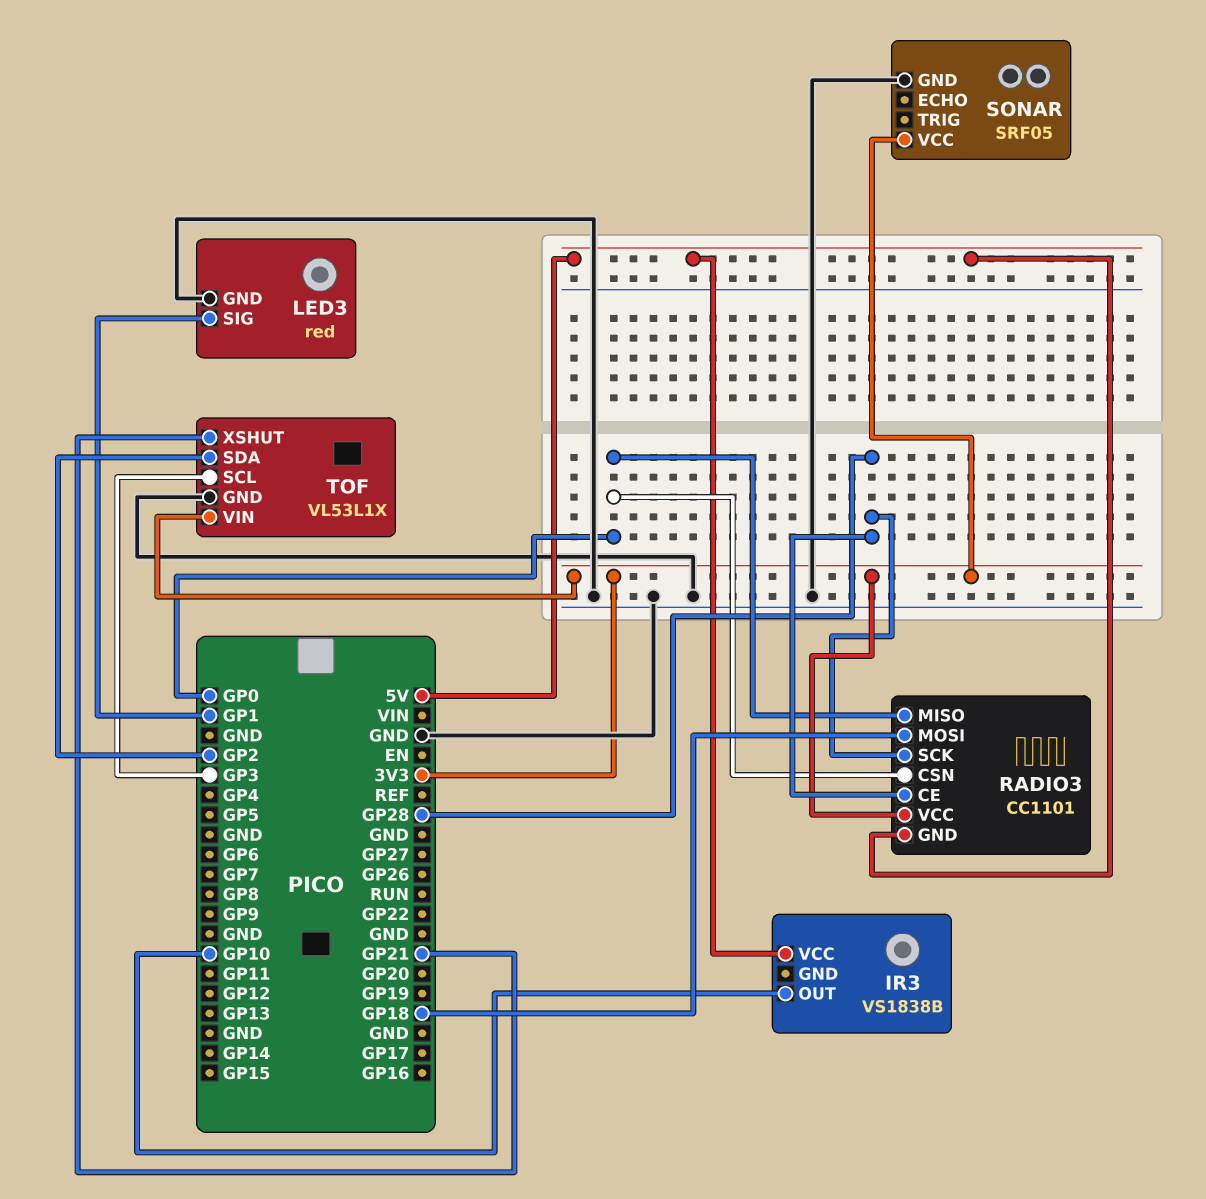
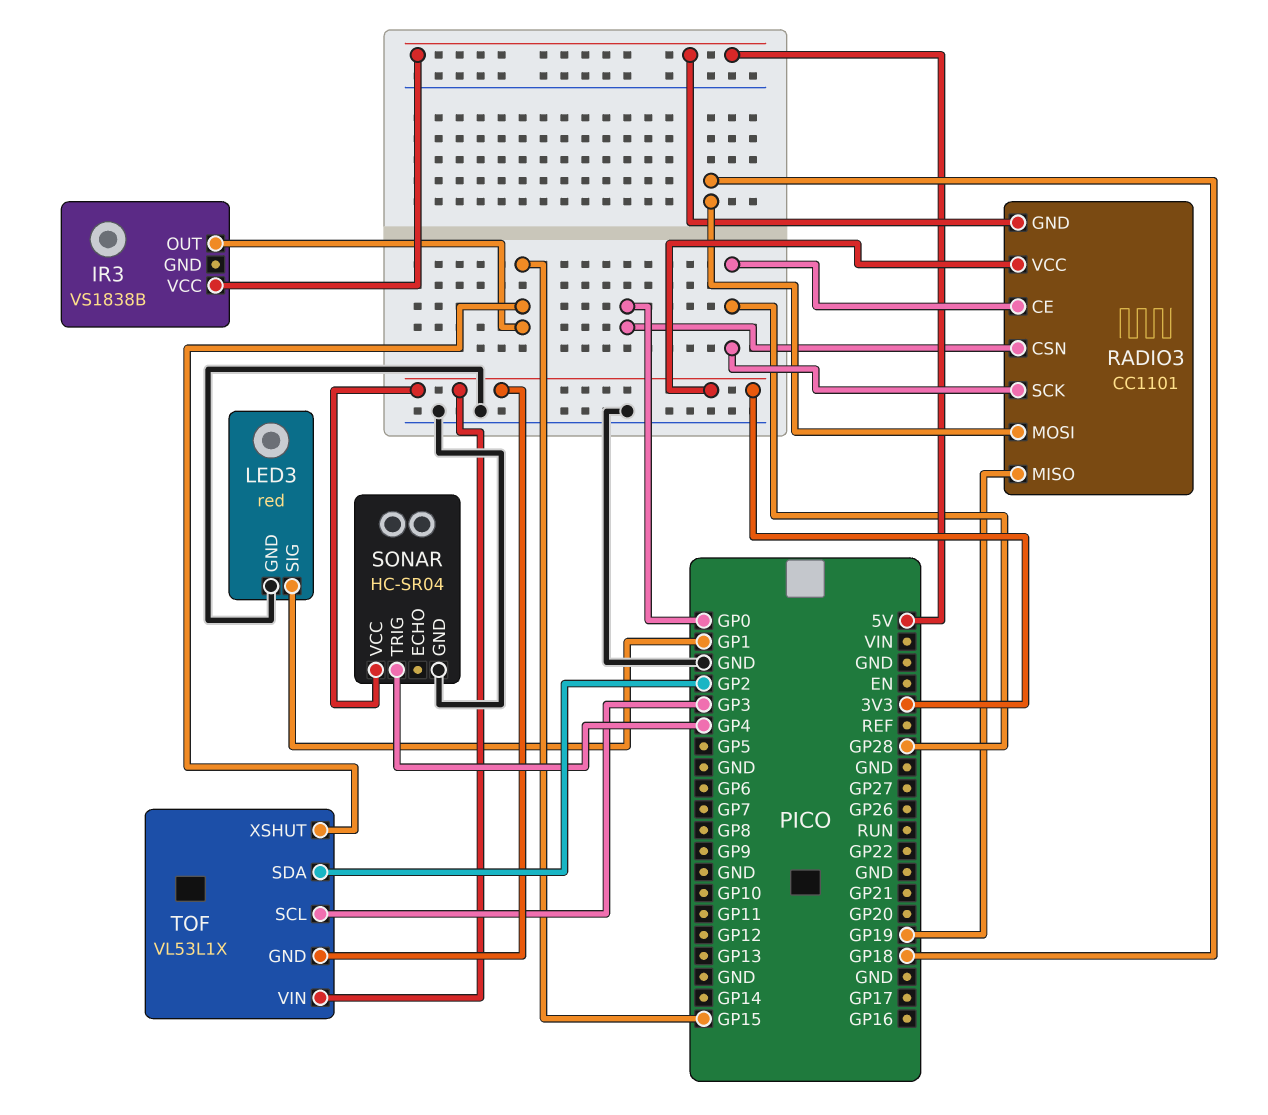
IR3 pin OUT: GP10 -> GP15
RADIO3 pin MISO: GP0 -> GP19
SONAR: SRF05 -> HC-SR04
SONAR pin TRIG: none -> GP4
TOF pin GND: GND -> 3V3
TOF pin XSHUT: GP21 -> GP15

